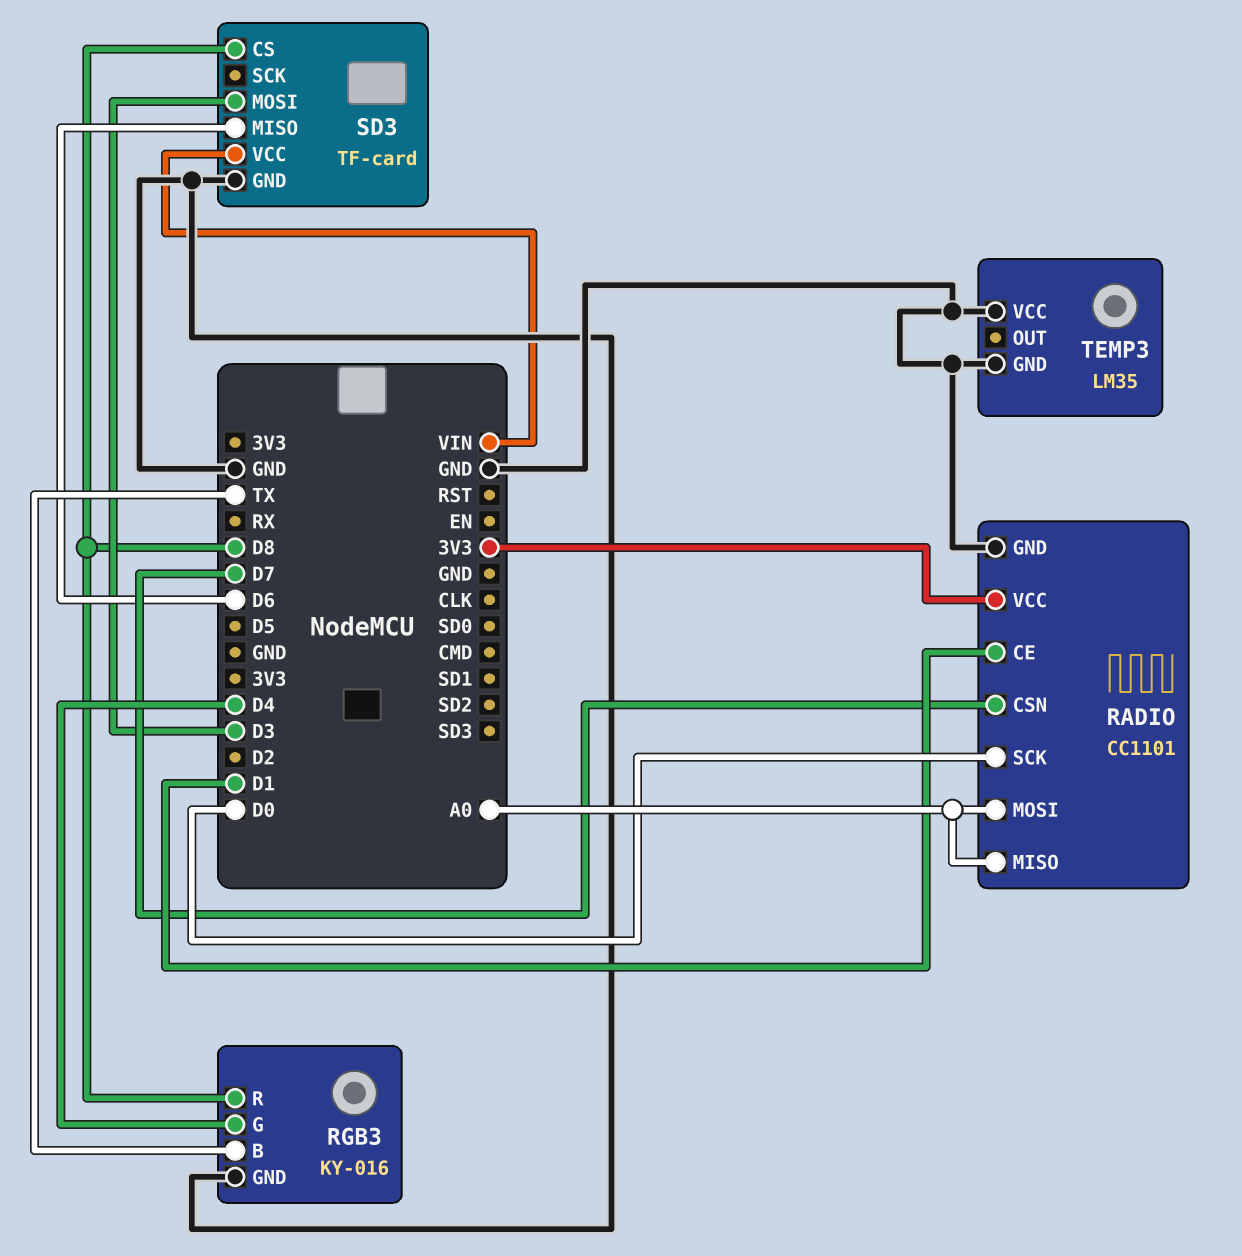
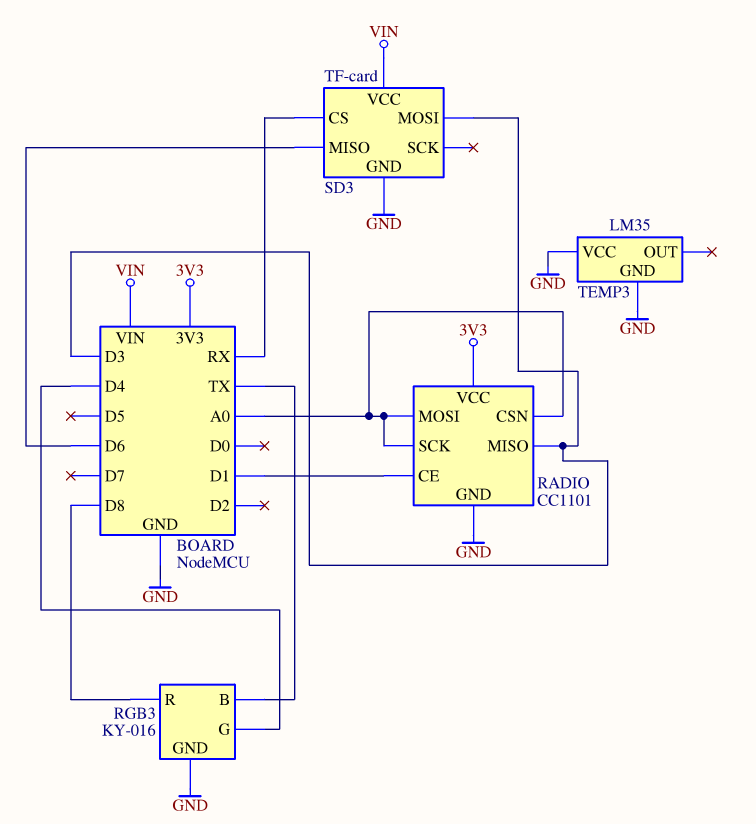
RADIO pin CSN: D7 -> A0
RADIO pin MISO: A0 -> D3
RADIO pin SCK: D0 -> A0
SD3 pin CS: D8 -> RX

